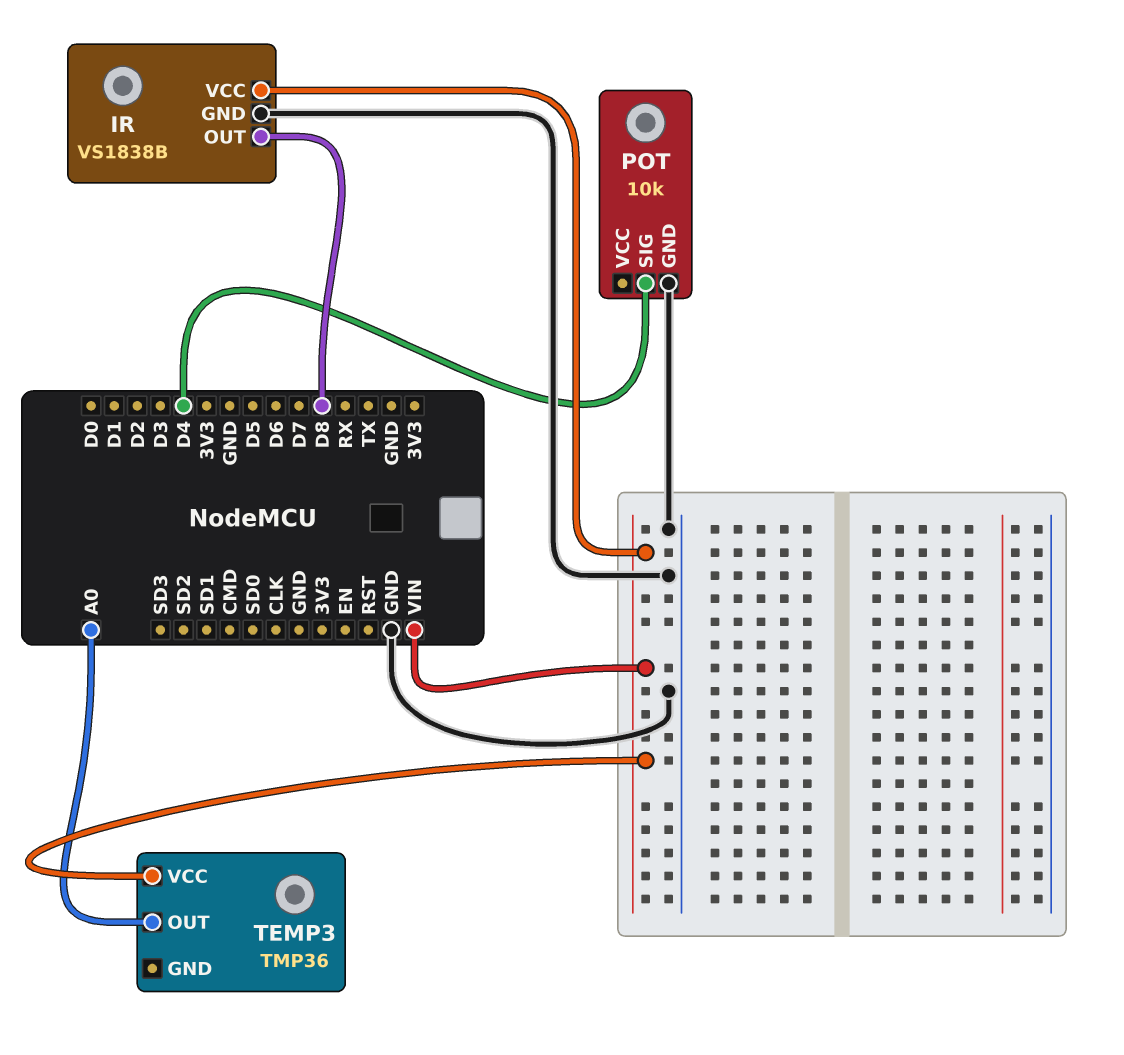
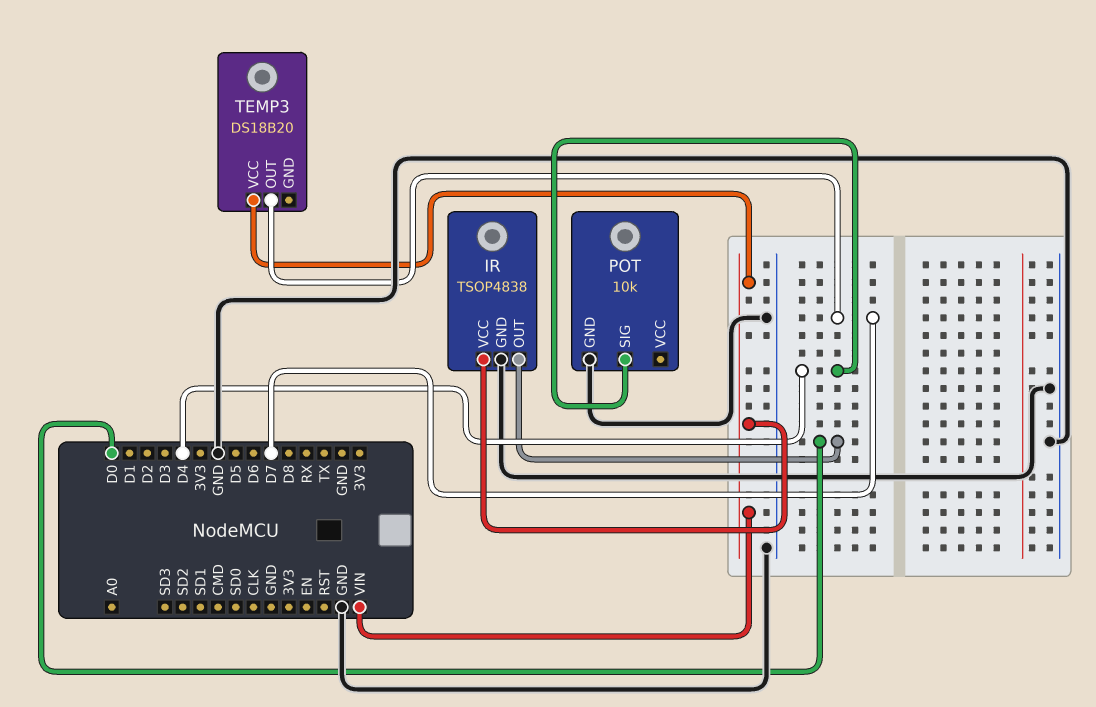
IR: VS1838B -> TSOP4838
IR pin OUT: D8 -> D0
TEMP3: TMP36 -> DS18B20
TEMP3 pin OUT: A0 -> D7

